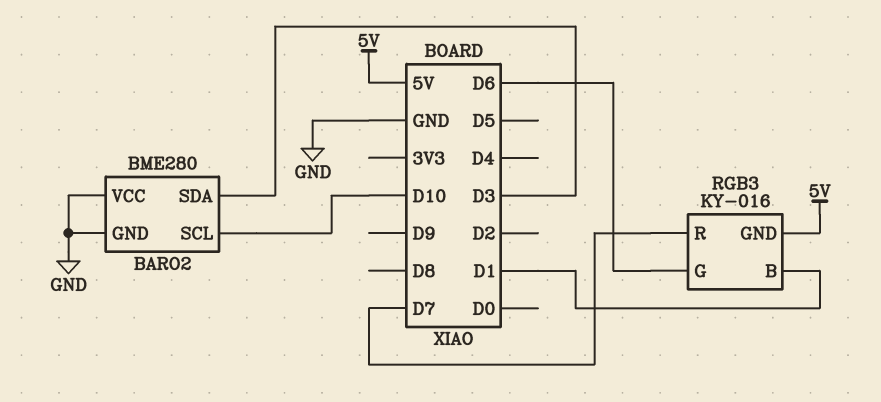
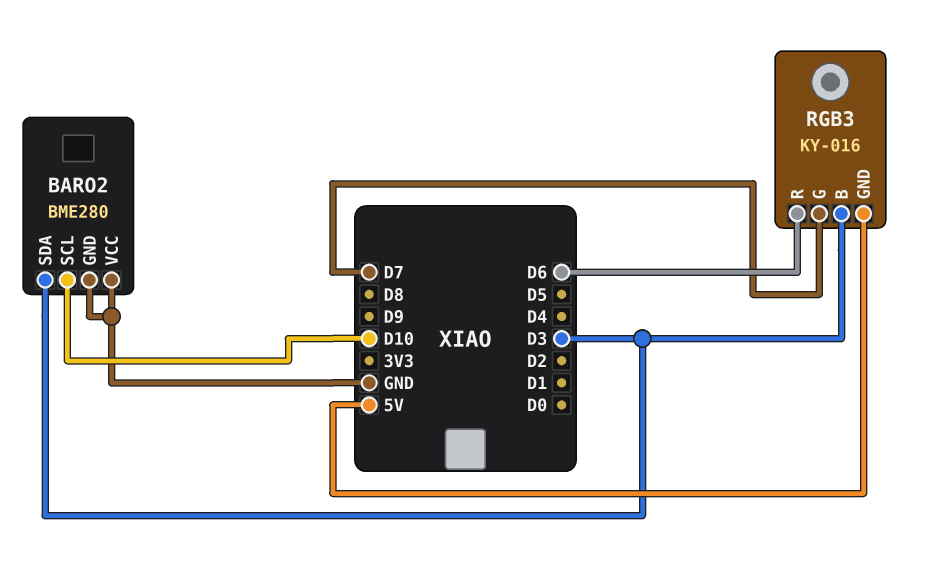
RGB3 pin B: D1 -> D3
RGB3 pin G: D6 -> D7
RGB3 pin R: D7 -> D6

